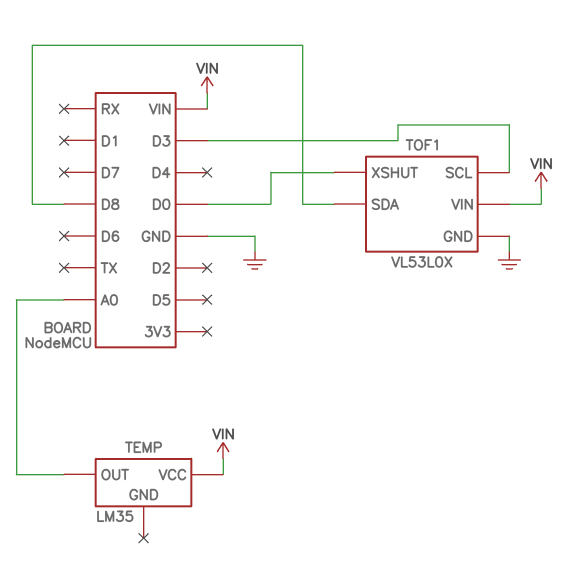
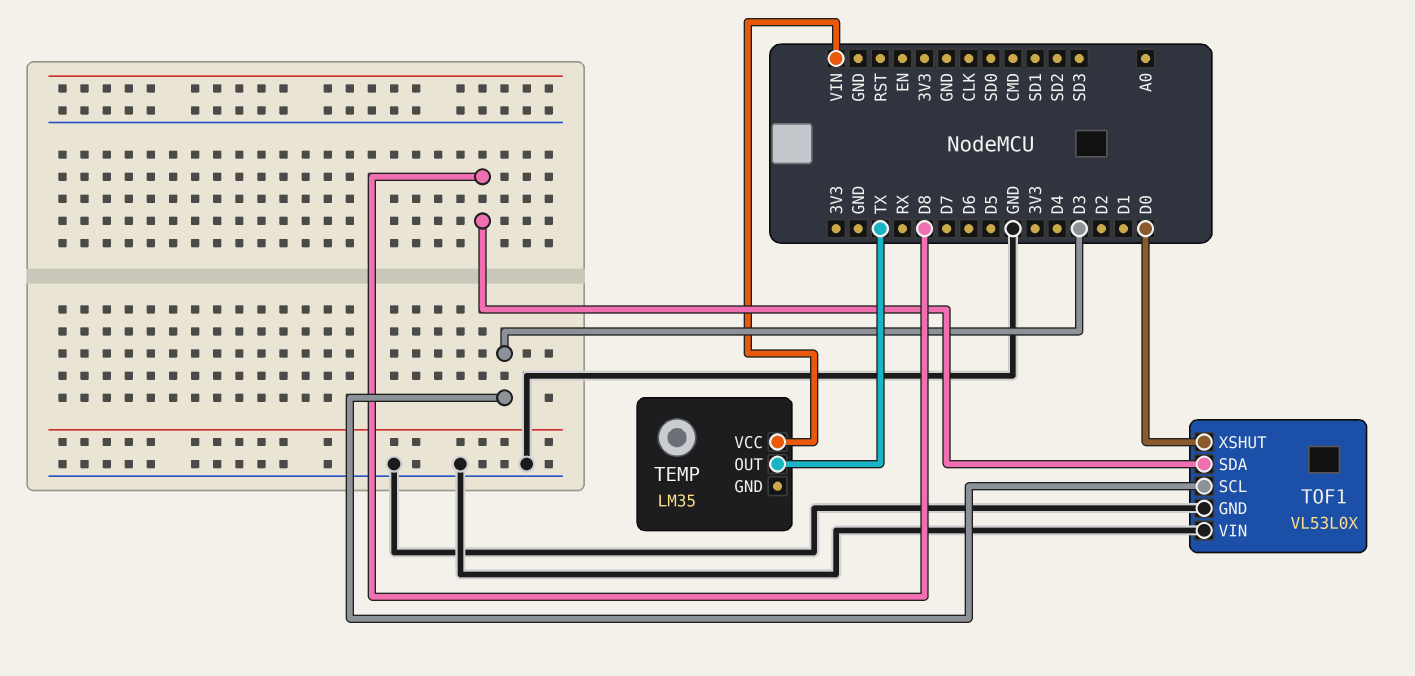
TEMP pin OUT: A0 -> TX
TOF1 pin VIN: VIN -> GND

